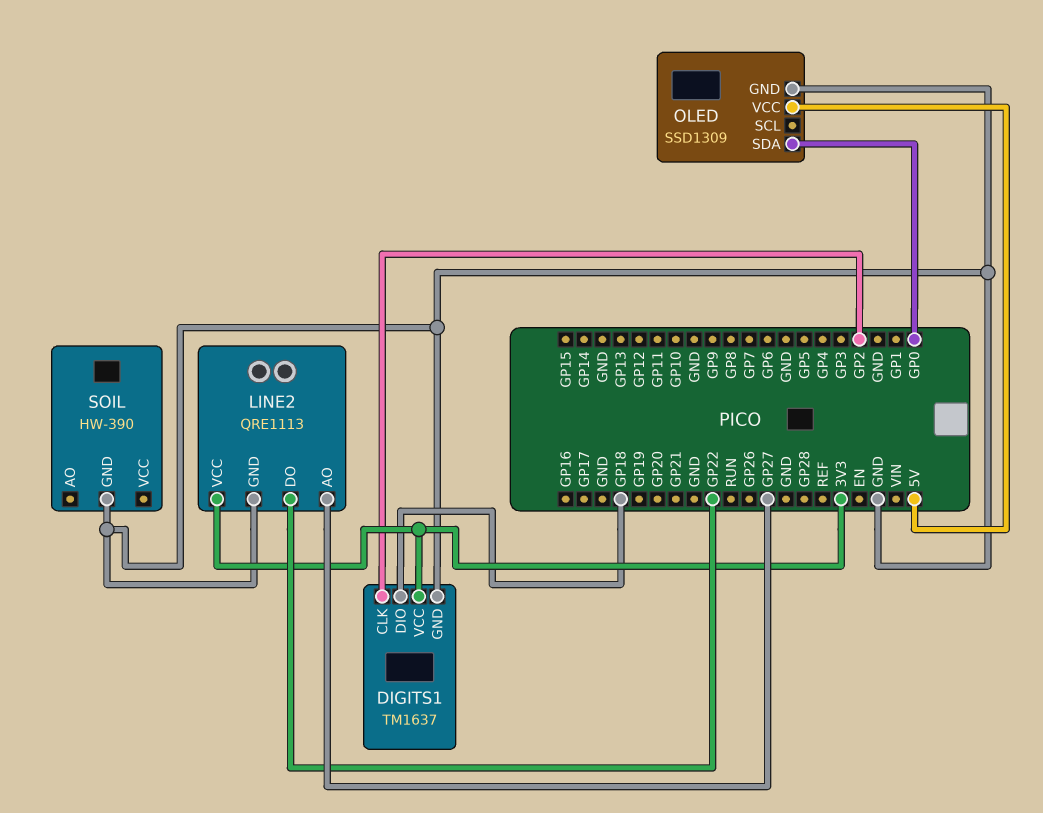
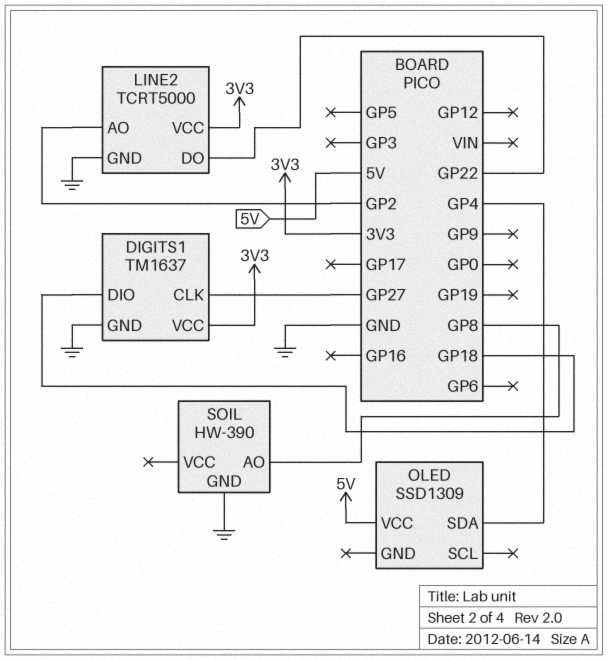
DIGITS1 pin CLK: GP2 -> GP27
LINE2: QRE1113 -> TCRT5000
LINE2 pin AO: GP27 -> GP2
OLED pin GND: GND -> none
OLED pin SDA: GP0 -> GP4
SOIL pin AO: none -> GP8

